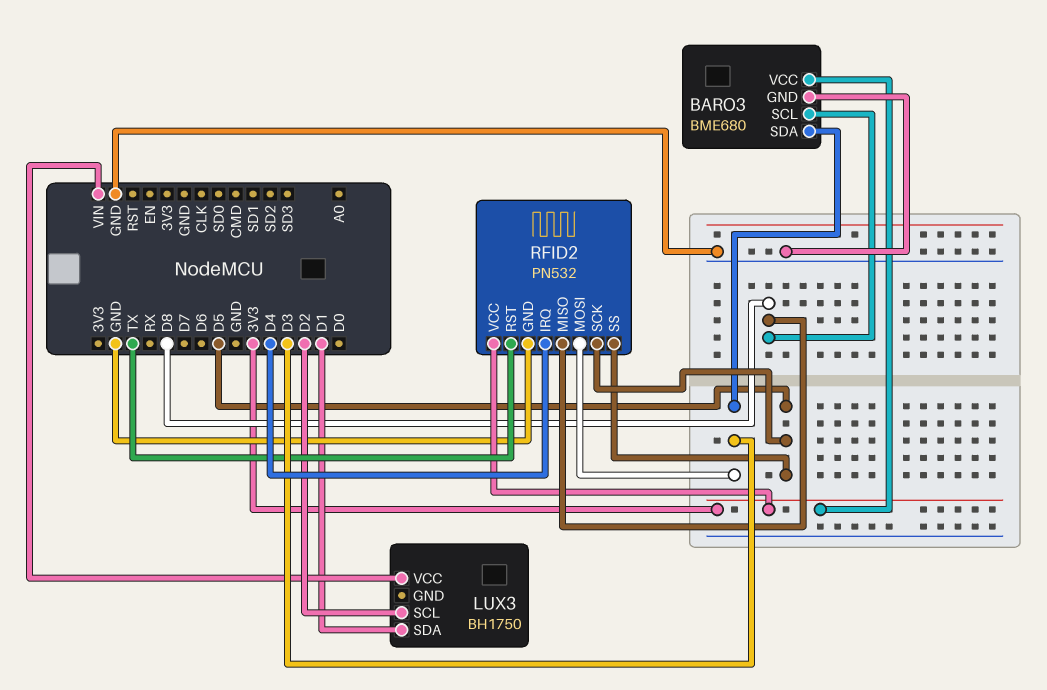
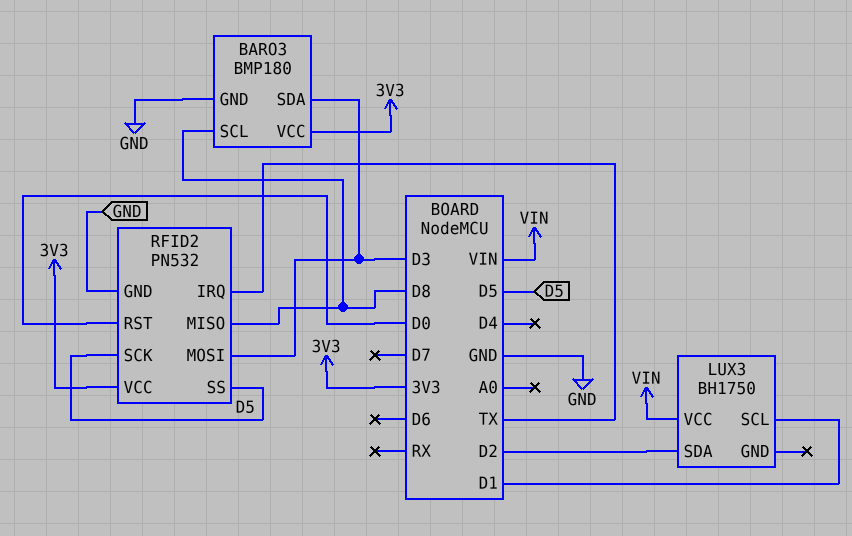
BARO3: BME680 -> BMP180
LUX3 pin SCL: D2 -> D1
LUX3 pin SDA: D1 -> D2
RFID2 pin IRQ: D4 -> TX
RFID2 pin RST: TX -> D0

